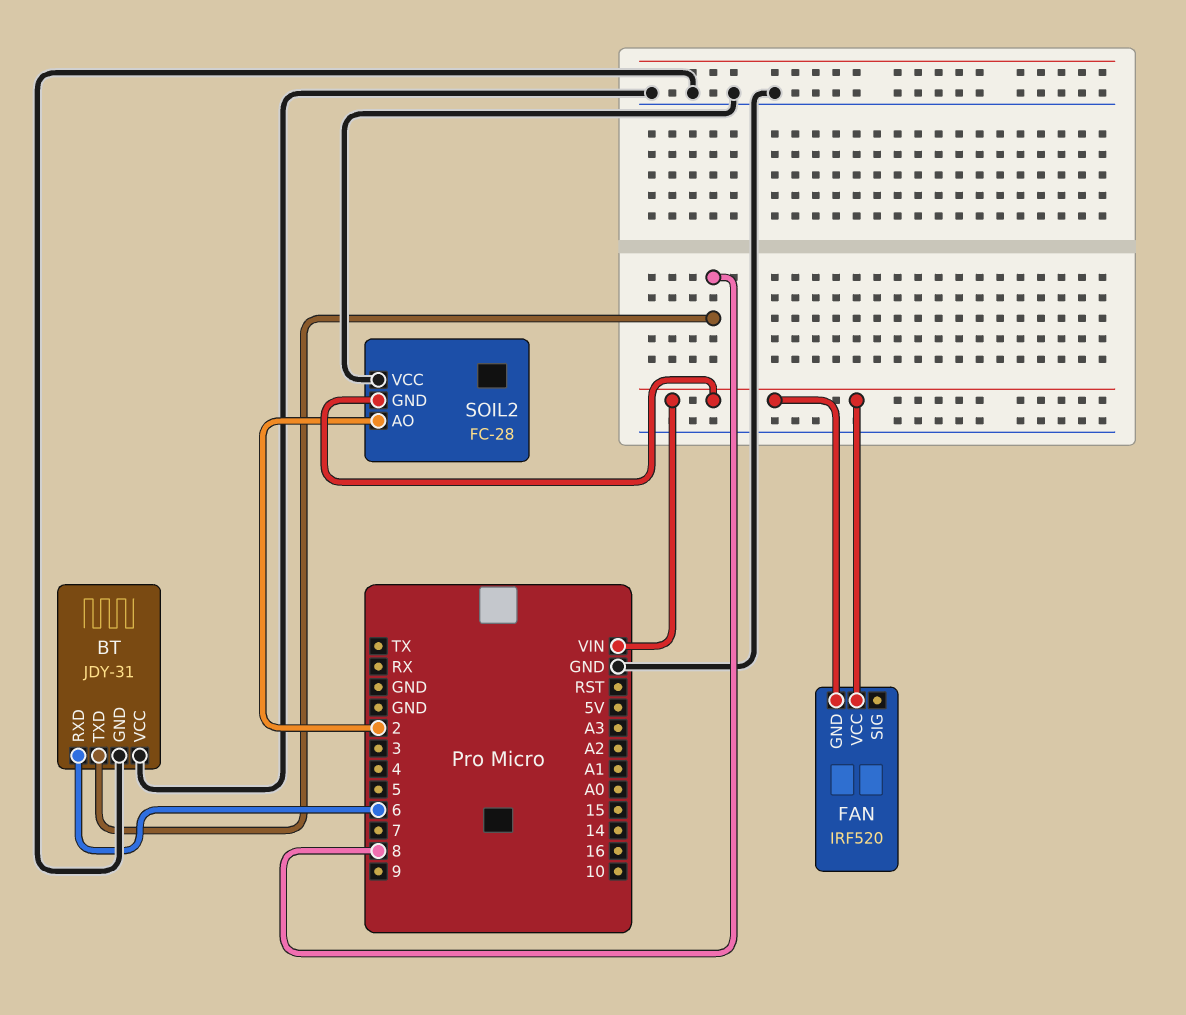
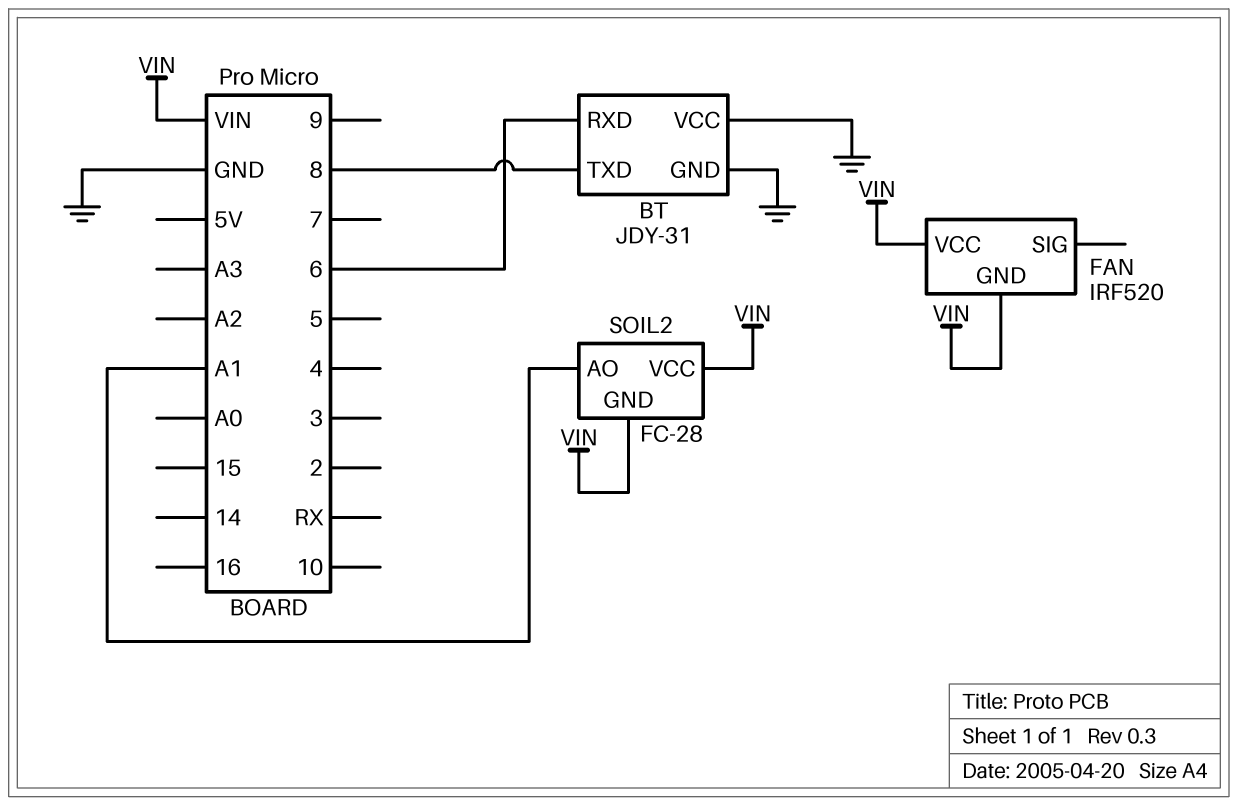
SOIL2 pin AO: 2 -> A1
SOIL2 pin VCC: GND -> VIN

